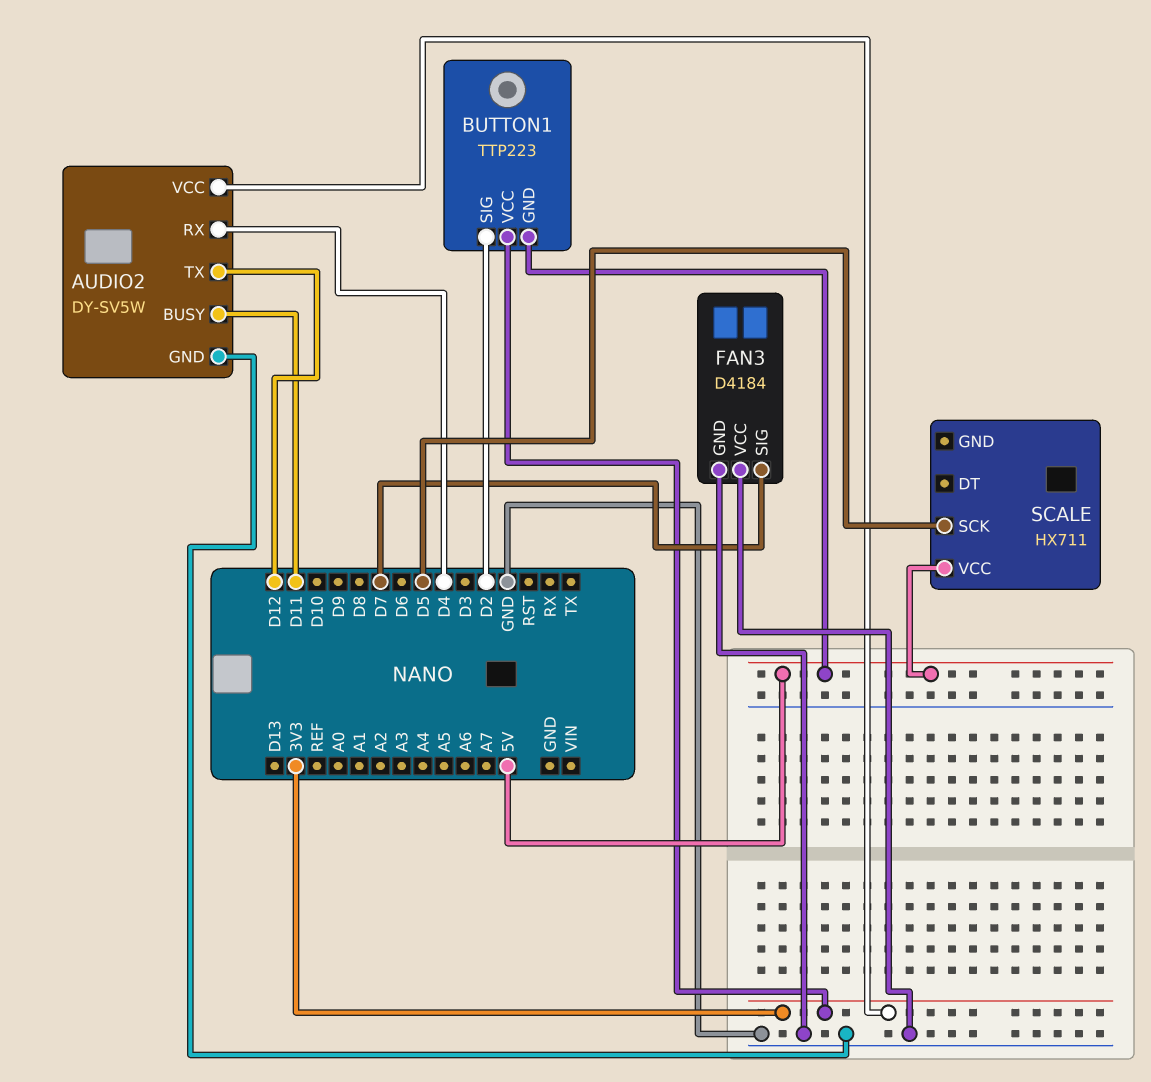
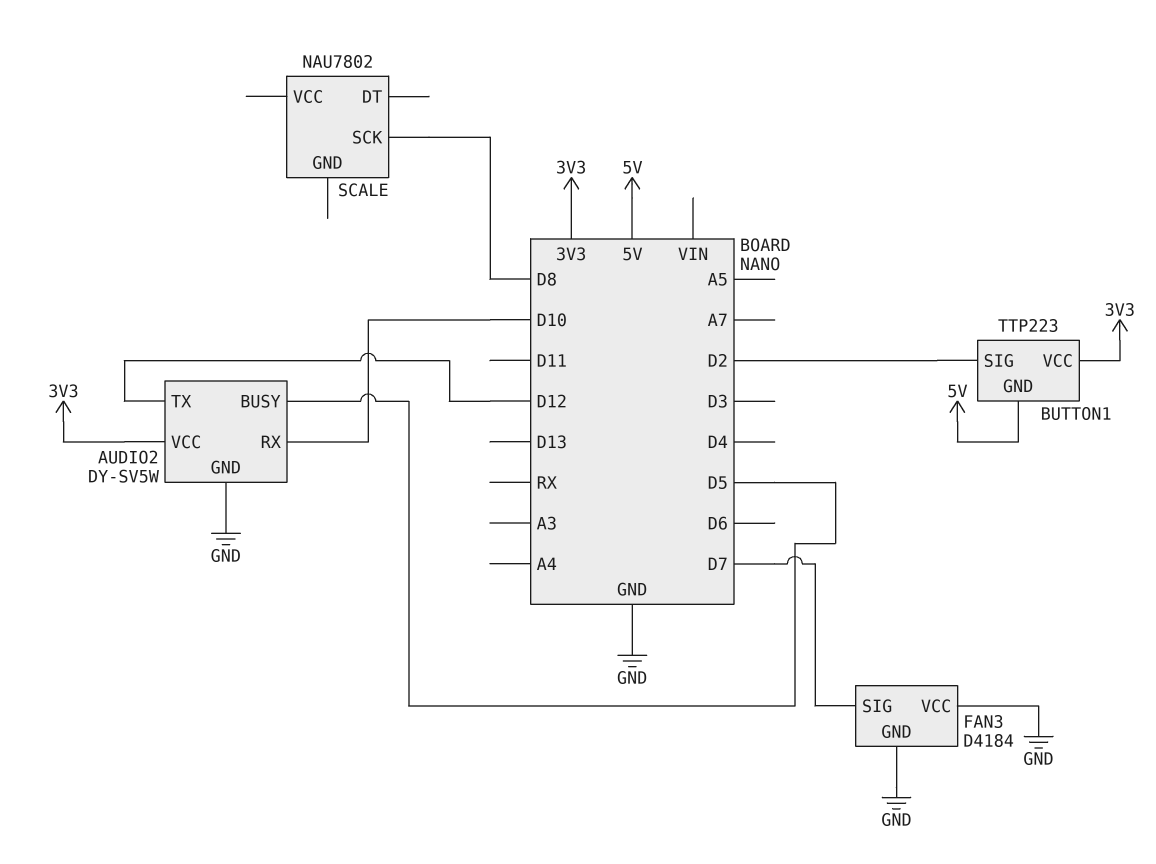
AUDIO2 pin BUSY: D11 -> D5
AUDIO2 pin RX: D4 -> D10
SCALE: HX711 -> NAU7802
SCALE pin SCK: D5 -> D8
SCALE pin VCC: 5V -> none

